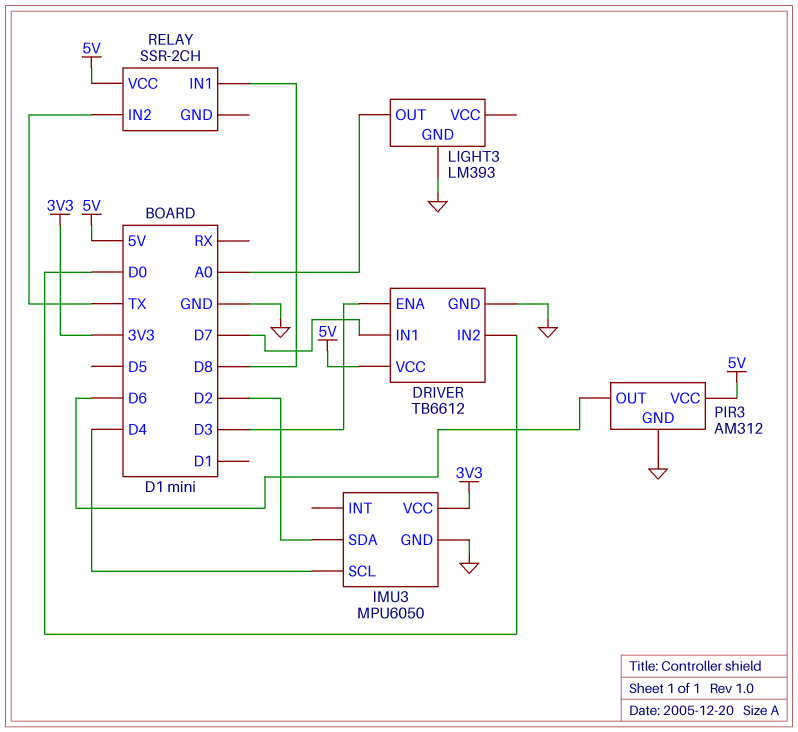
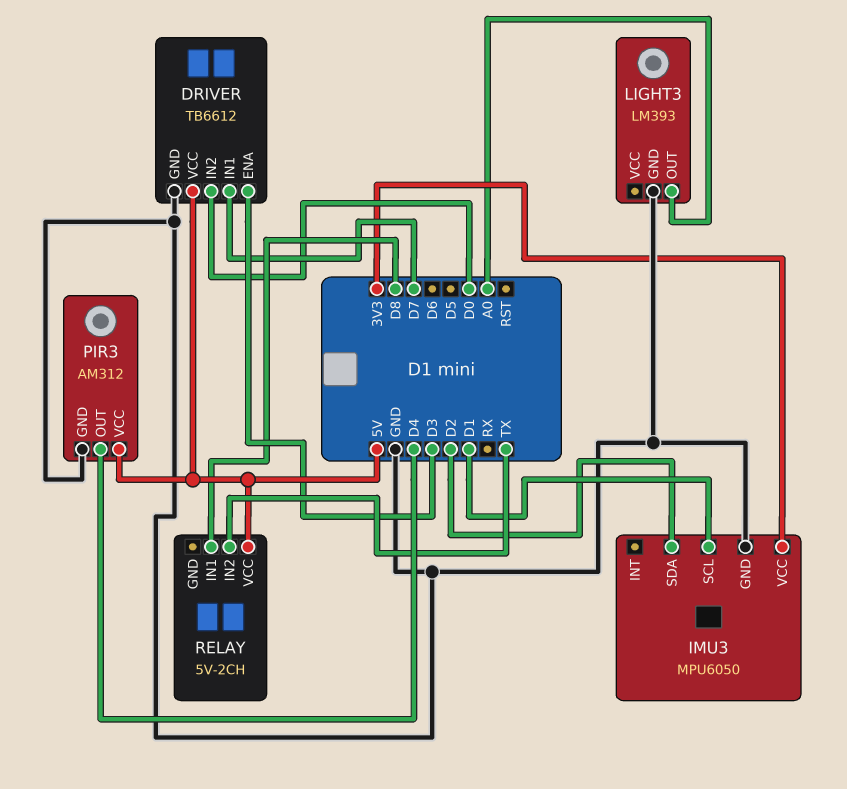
IMU3 pin SCL: D4 -> D1
PIR3 pin OUT: D6 -> D4
RELAY: SSR-2CH -> 5V-2CH

